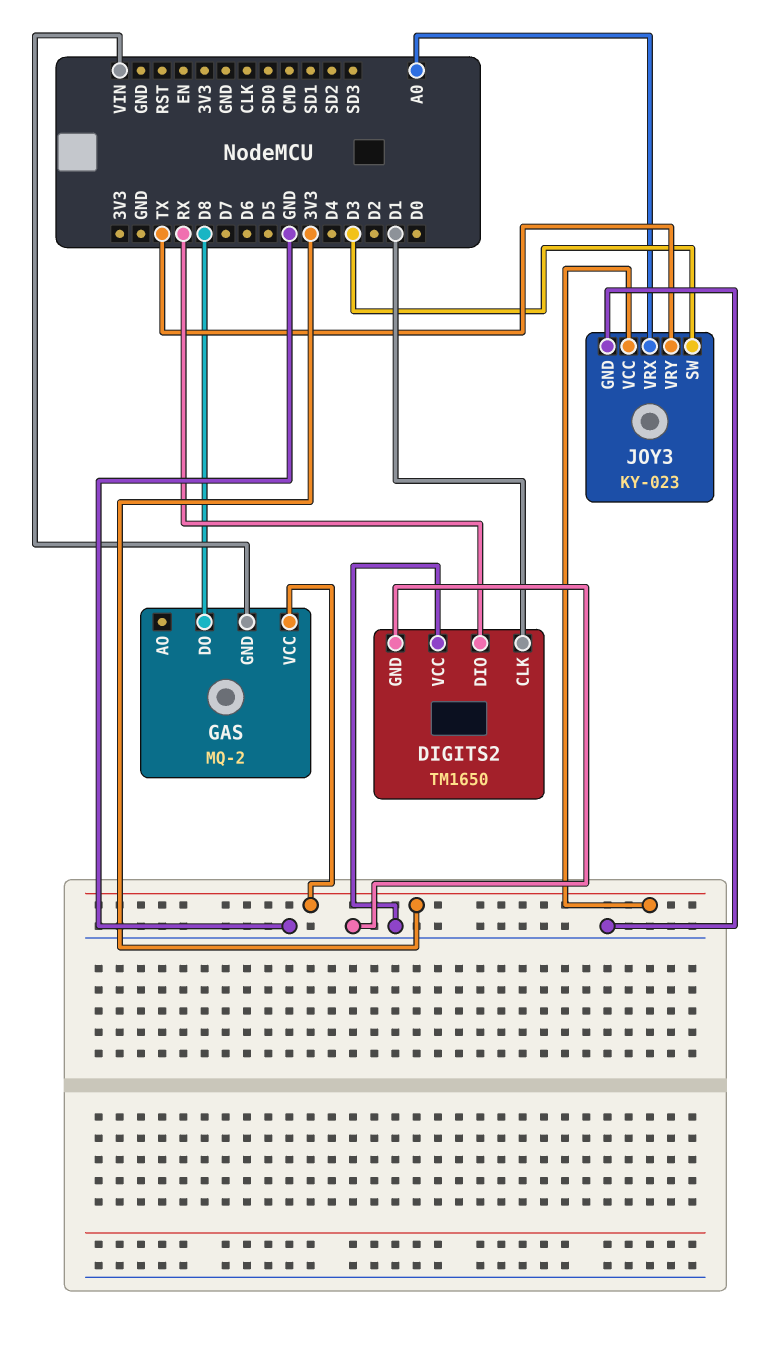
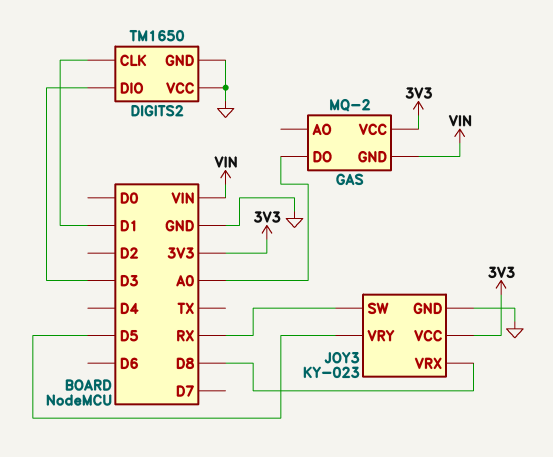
DIGITS2 pin DIO: RX -> D3
GAS pin DO: D8 -> A0
JOY3 pin SW: D3 -> RX
JOY3 pin VRX: A0 -> D8
JOY3 pin VRY: TX -> D5

